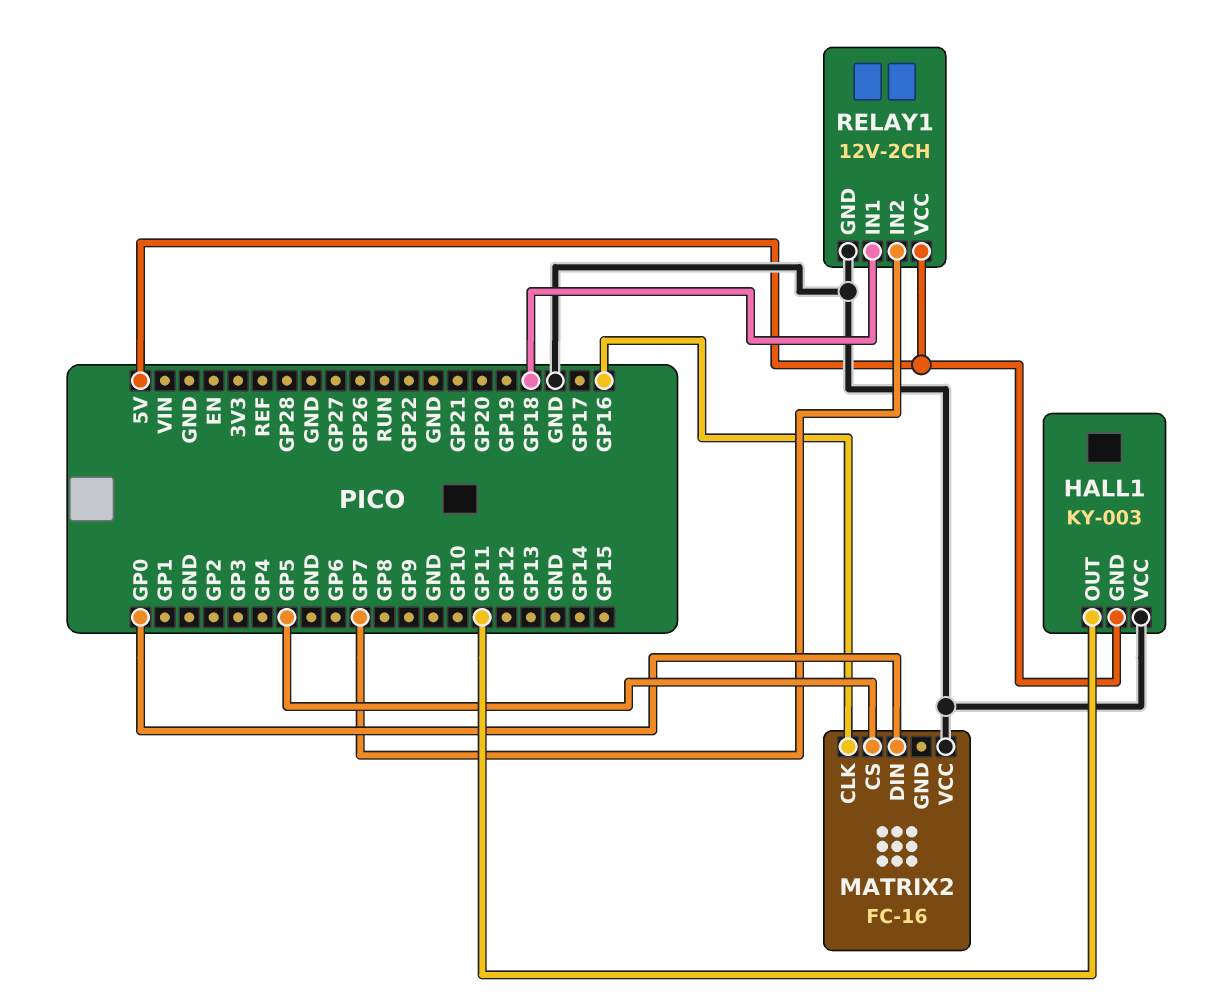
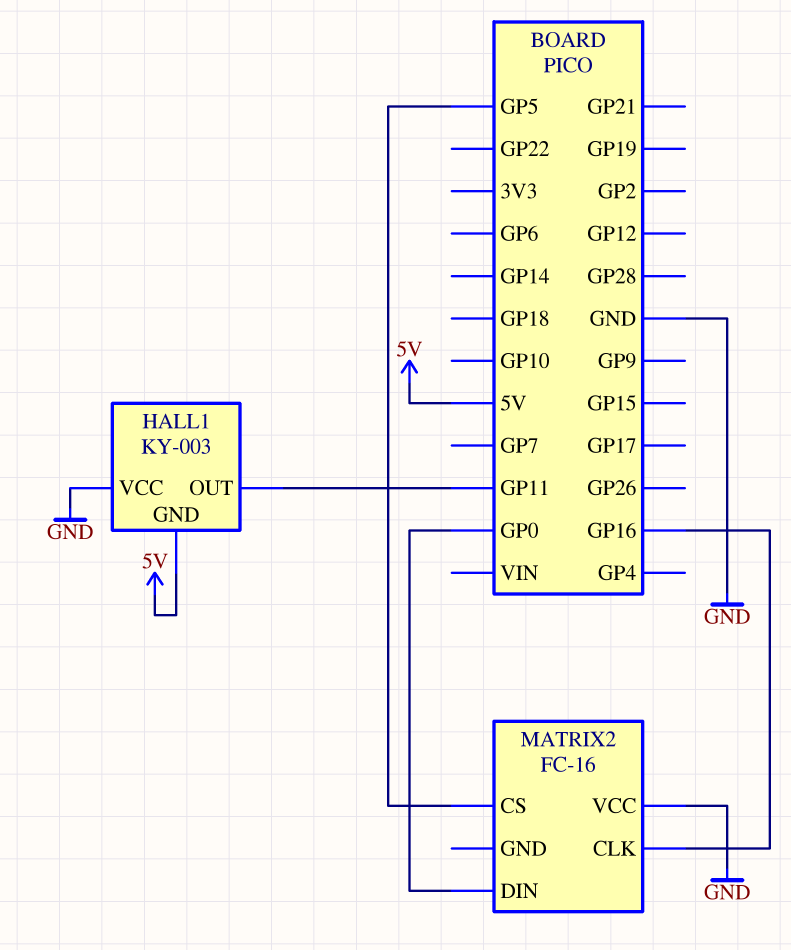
RELAY1: 12V-2CH -> none
RELAY1 pin GND: GND -> none
RELAY1 pin IN1: GP18 -> none
RELAY1 pin IN2: GP7 -> none
RELAY1 pin VCC: 5V -> none

